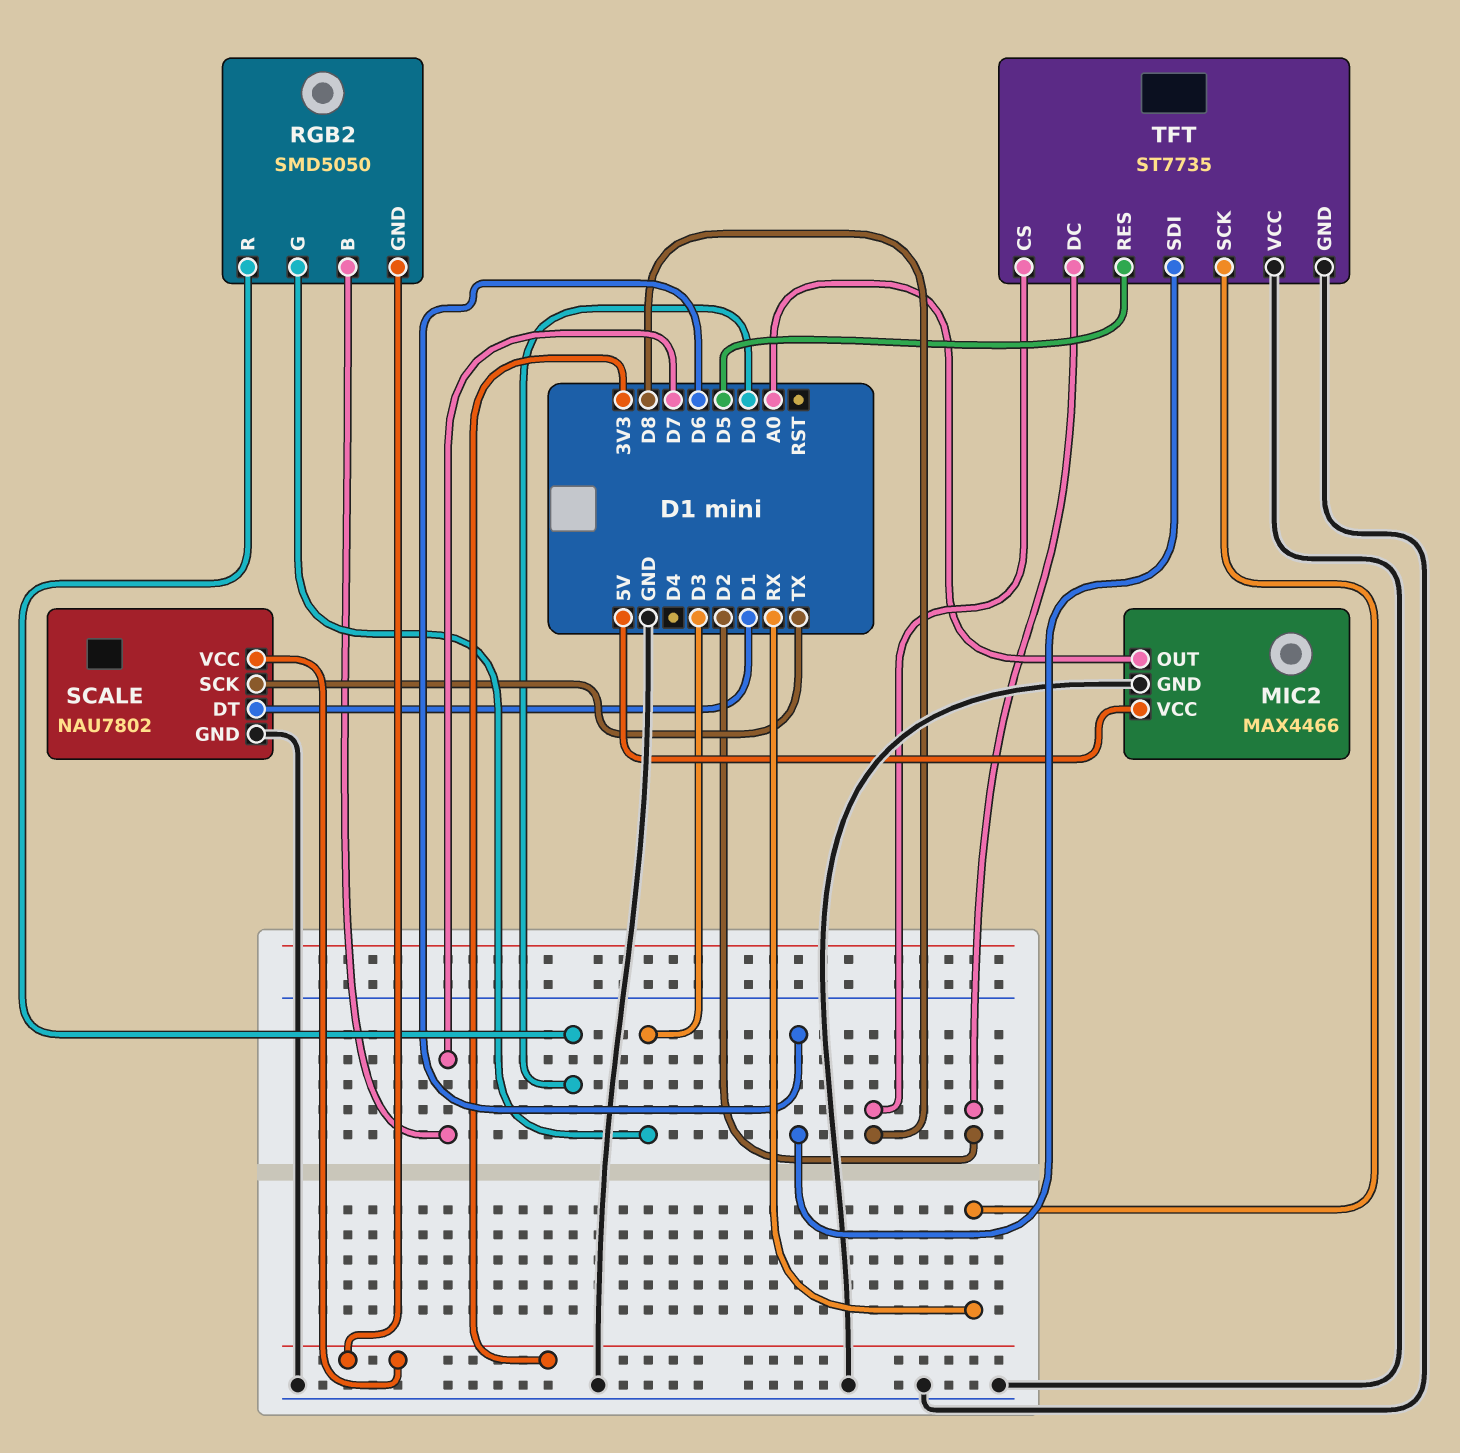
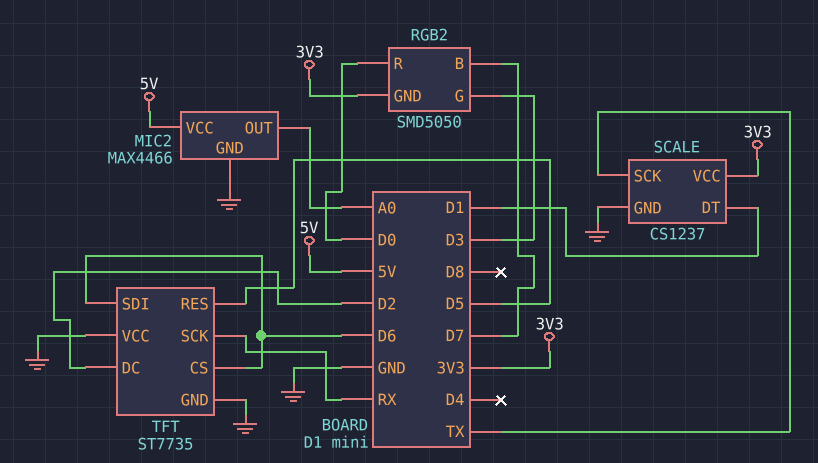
SCALE: NAU7802 -> CS1237
TFT pin CS: D8 -> D6

